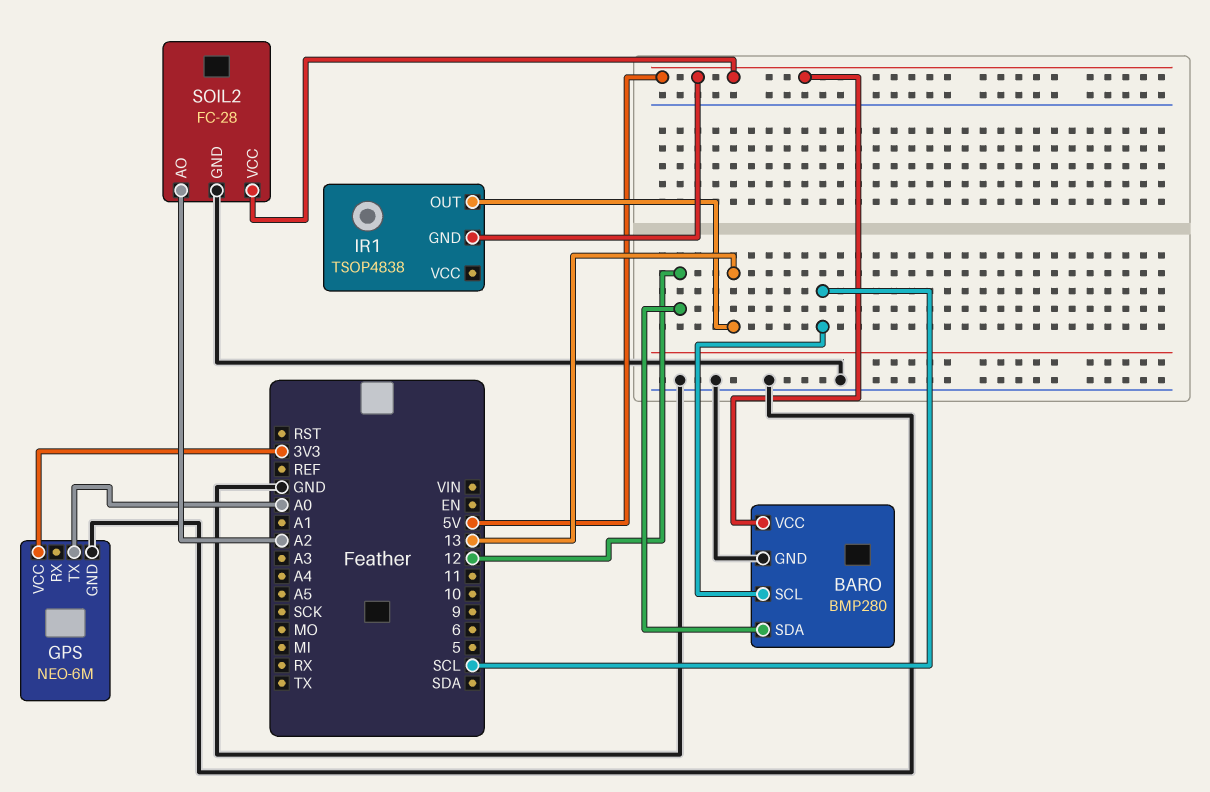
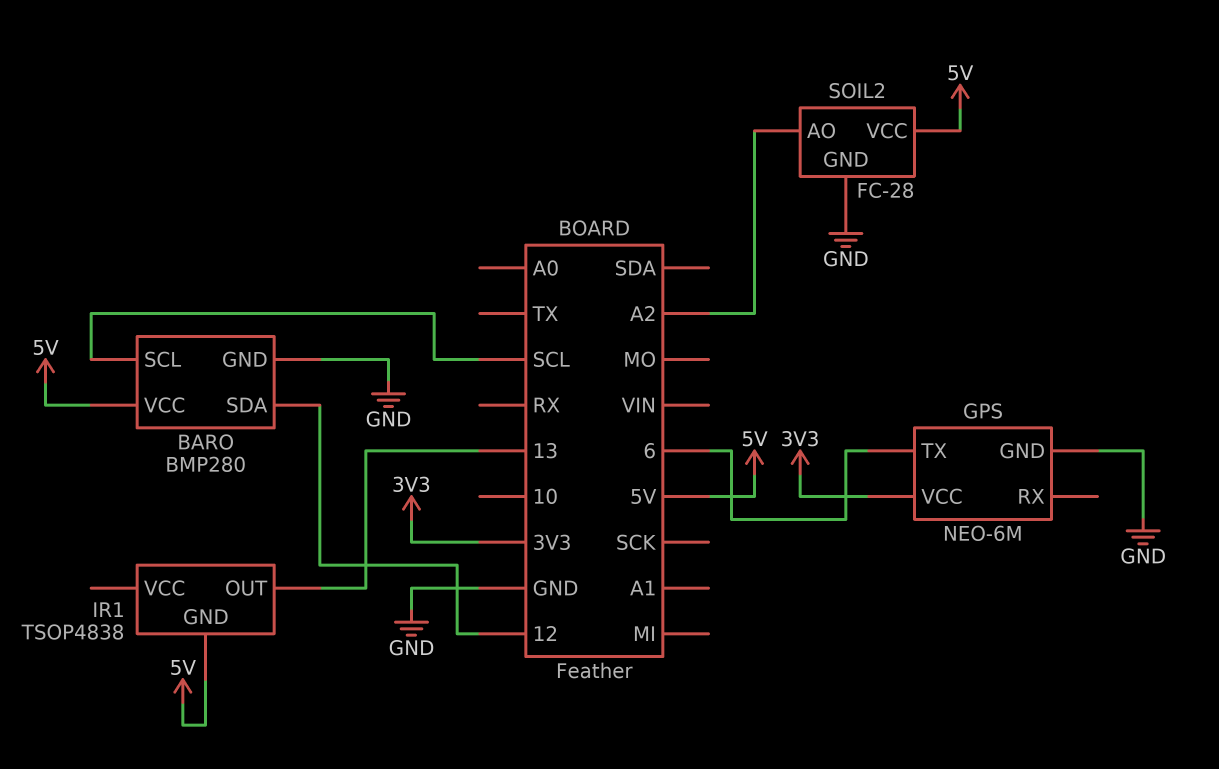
GPS pin TX: A0 -> 6

